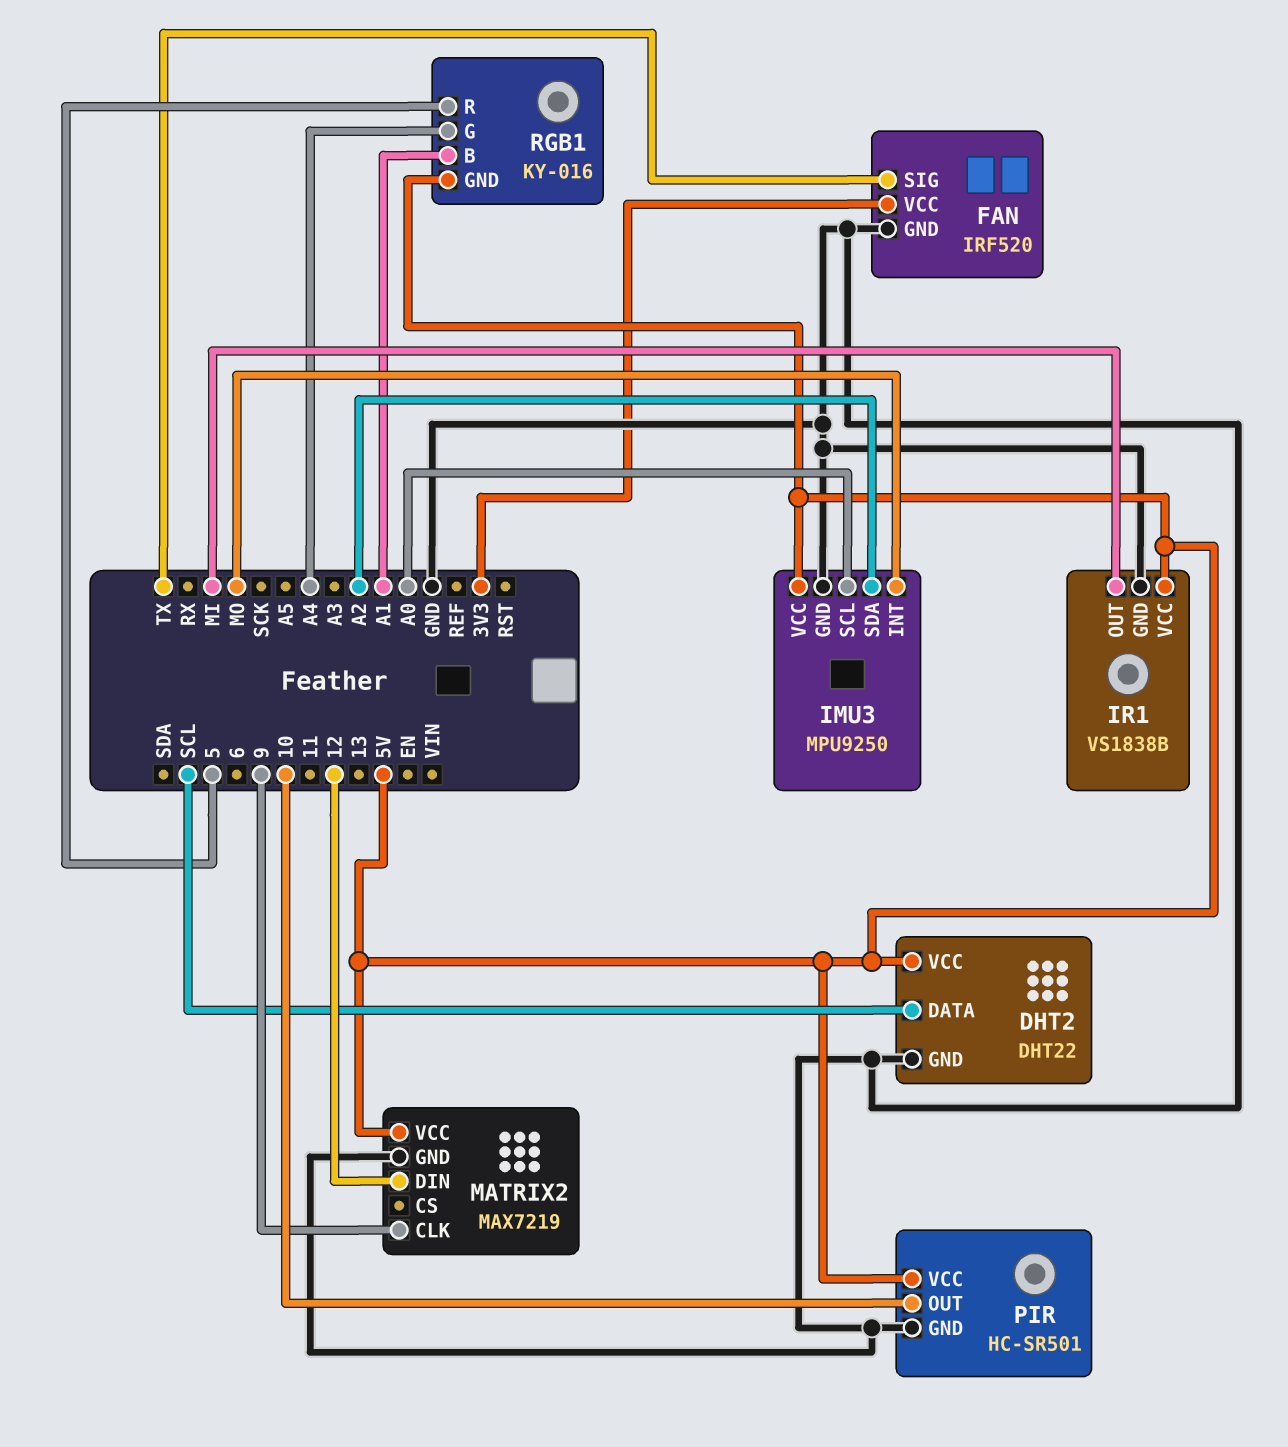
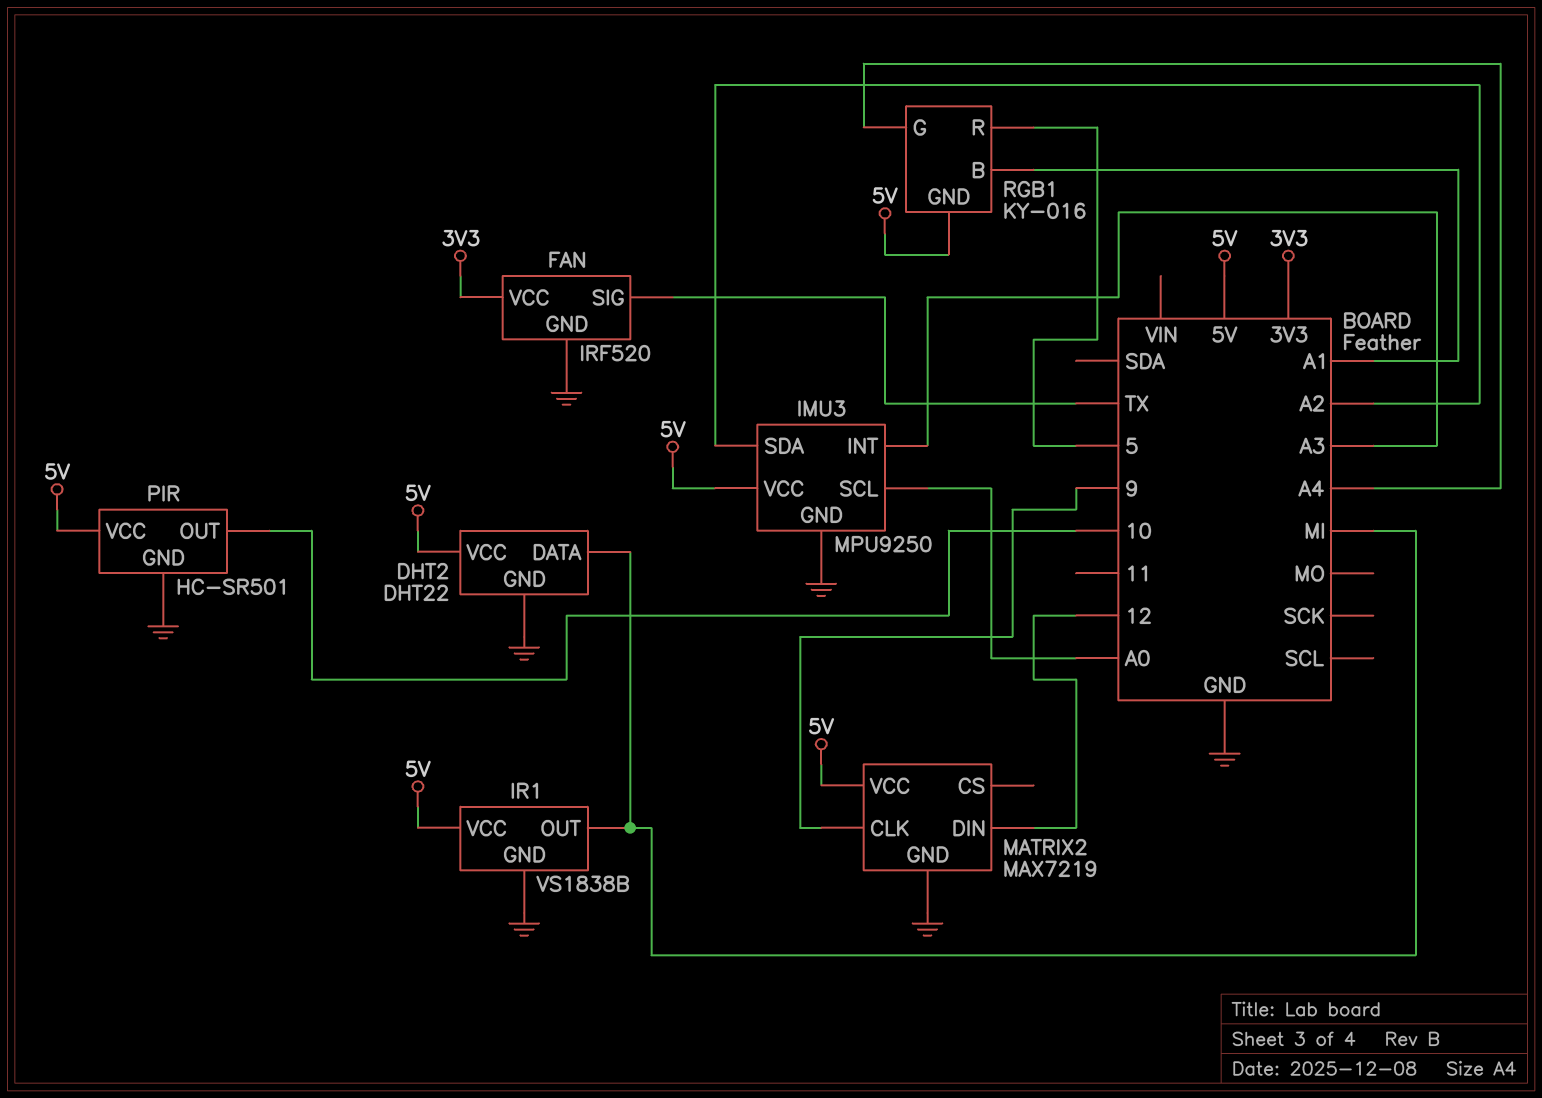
DHT2 pin DATA: SCL -> MI
IMU3 pin INT: MO -> A3

